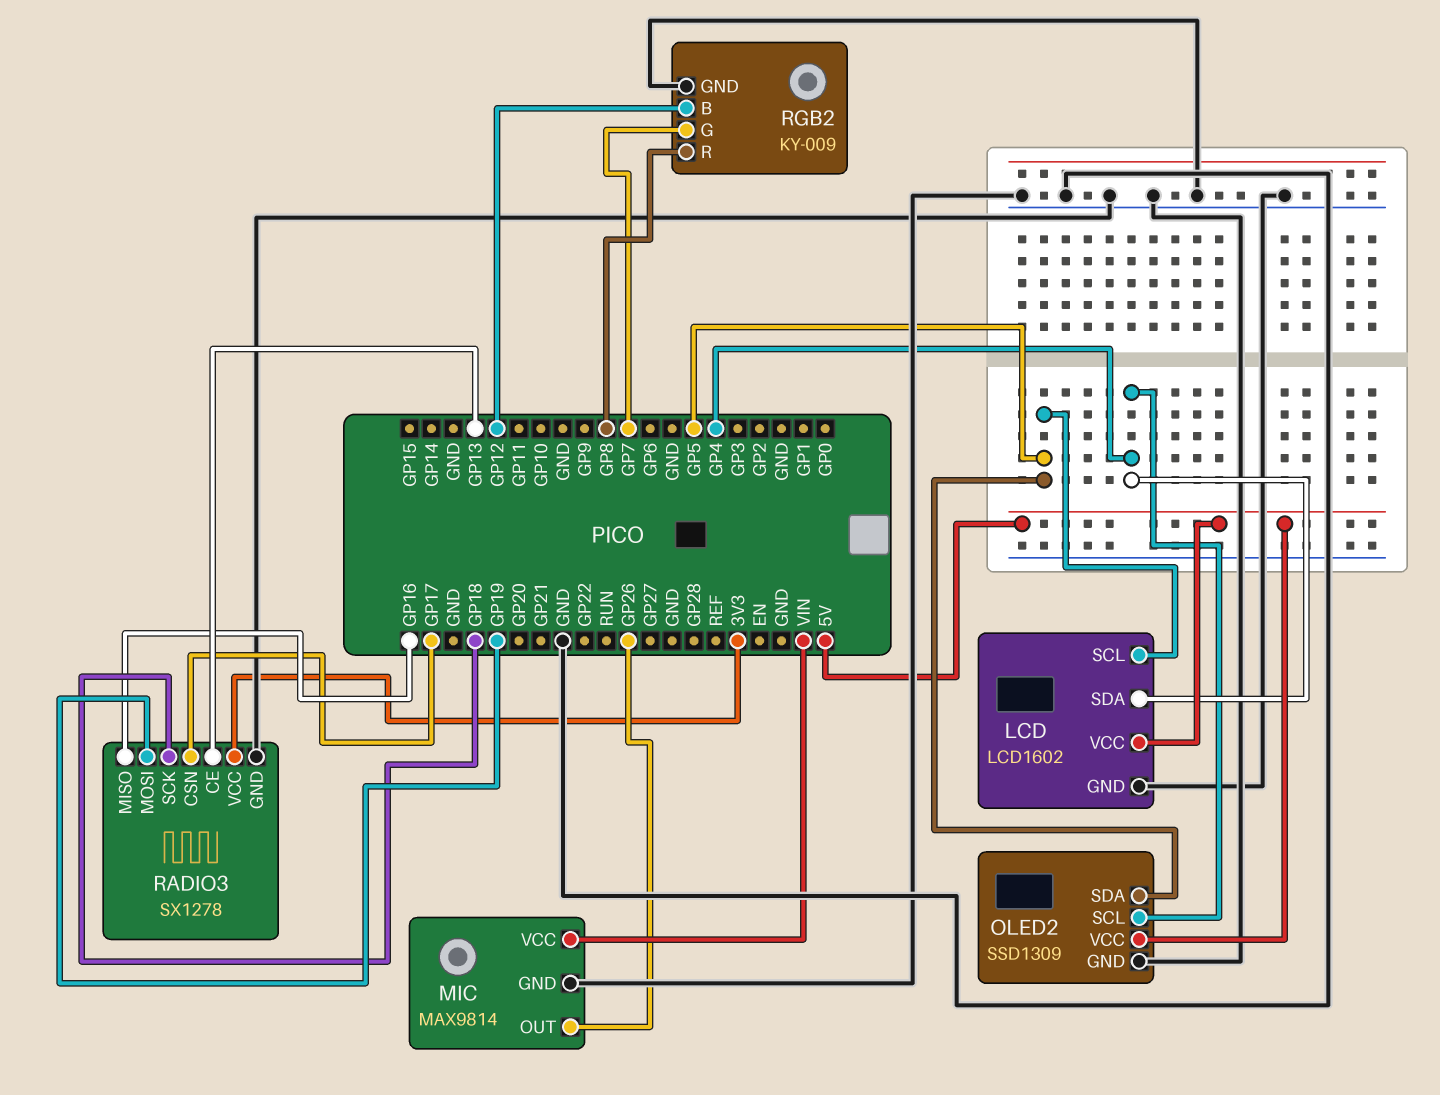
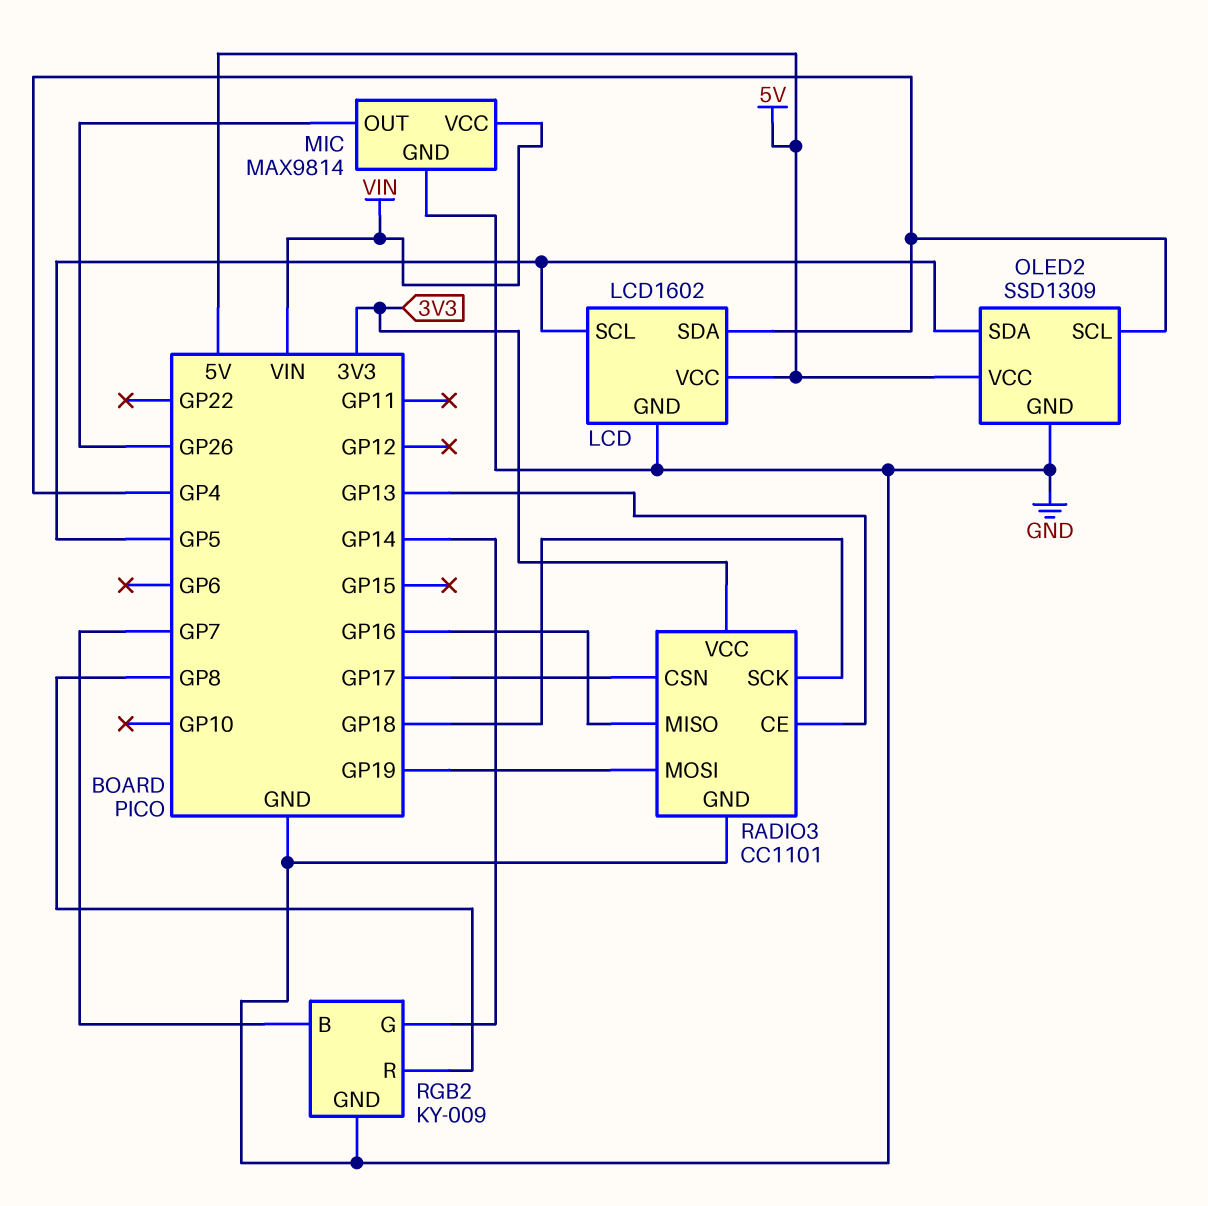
RADIO3: SX1278 -> CC1101
RGB2 pin B: GP12 -> GP7
RGB2 pin G: GP7 -> GP14

